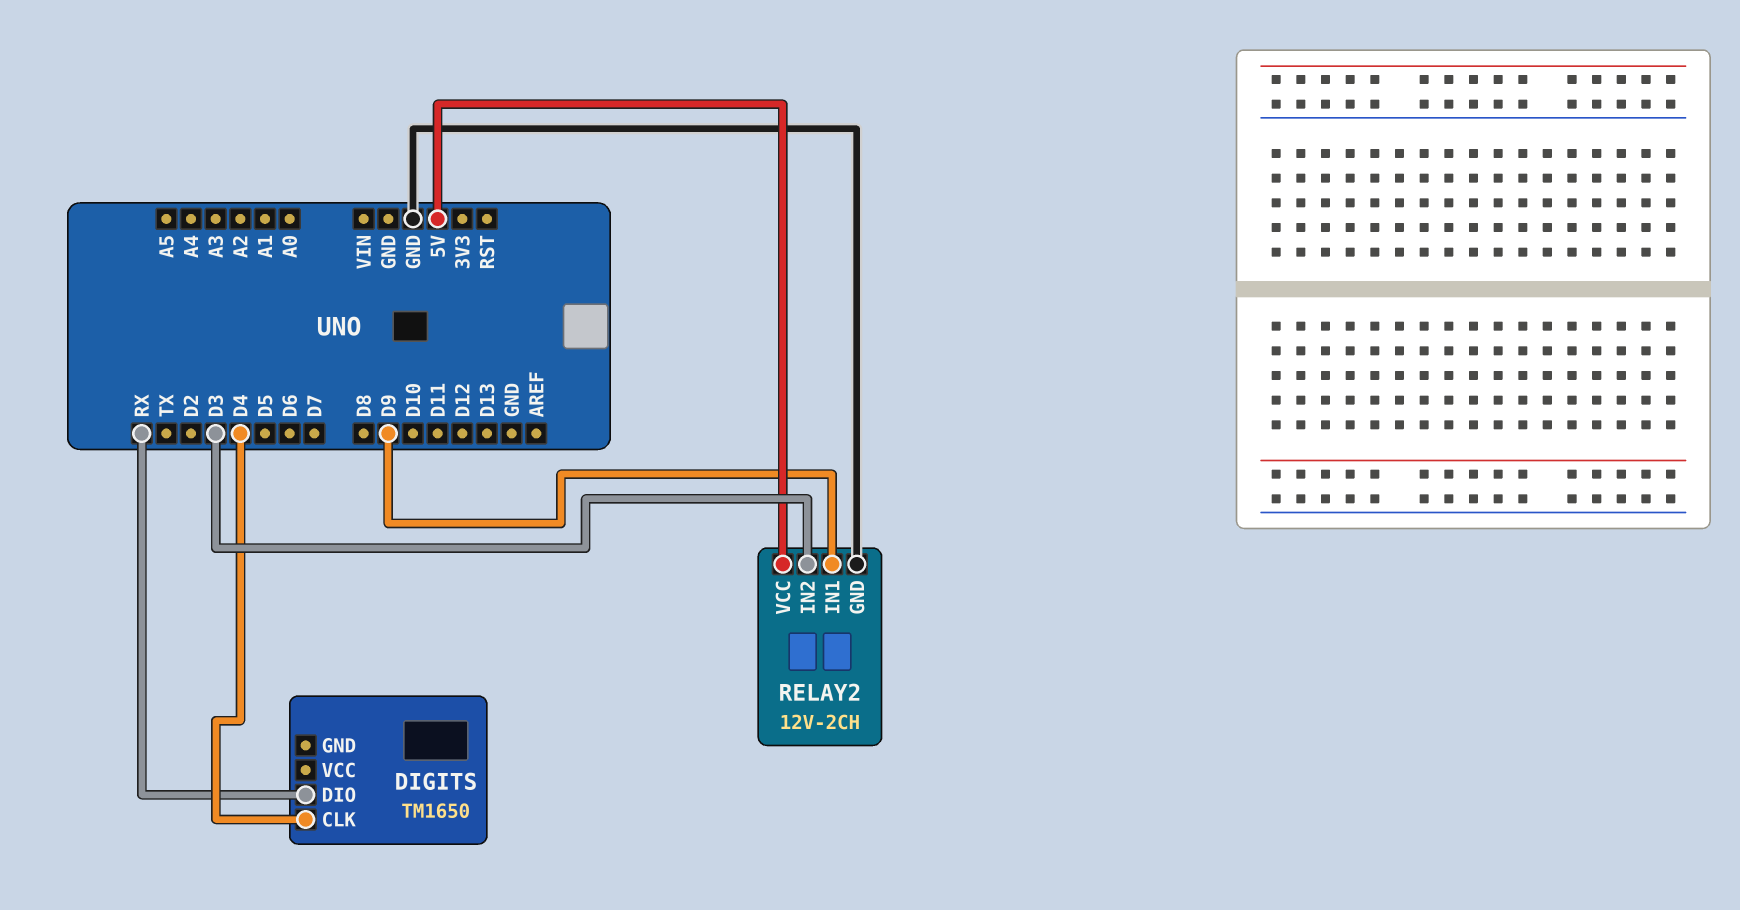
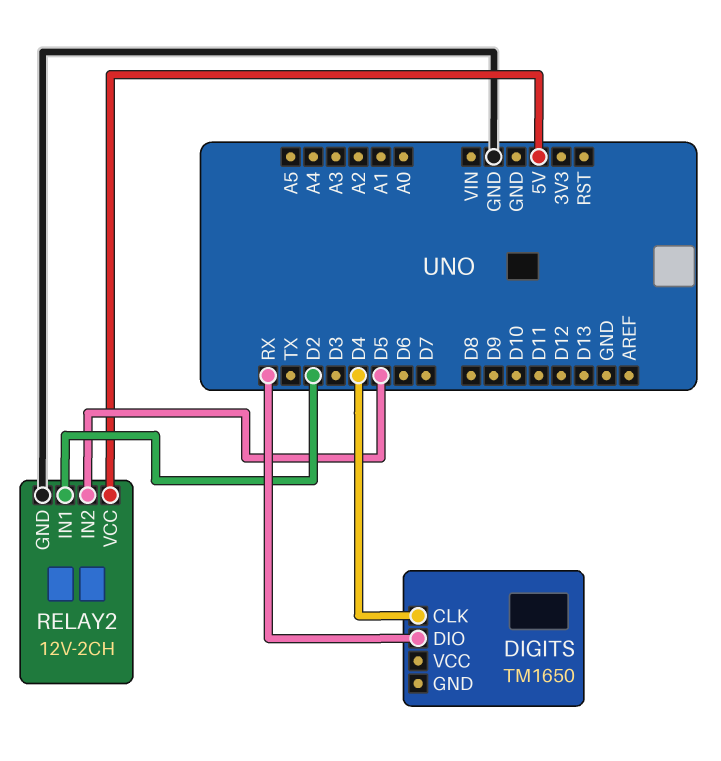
RELAY2 pin IN1: D9 -> D2
RELAY2 pin IN2: D3 -> D5

